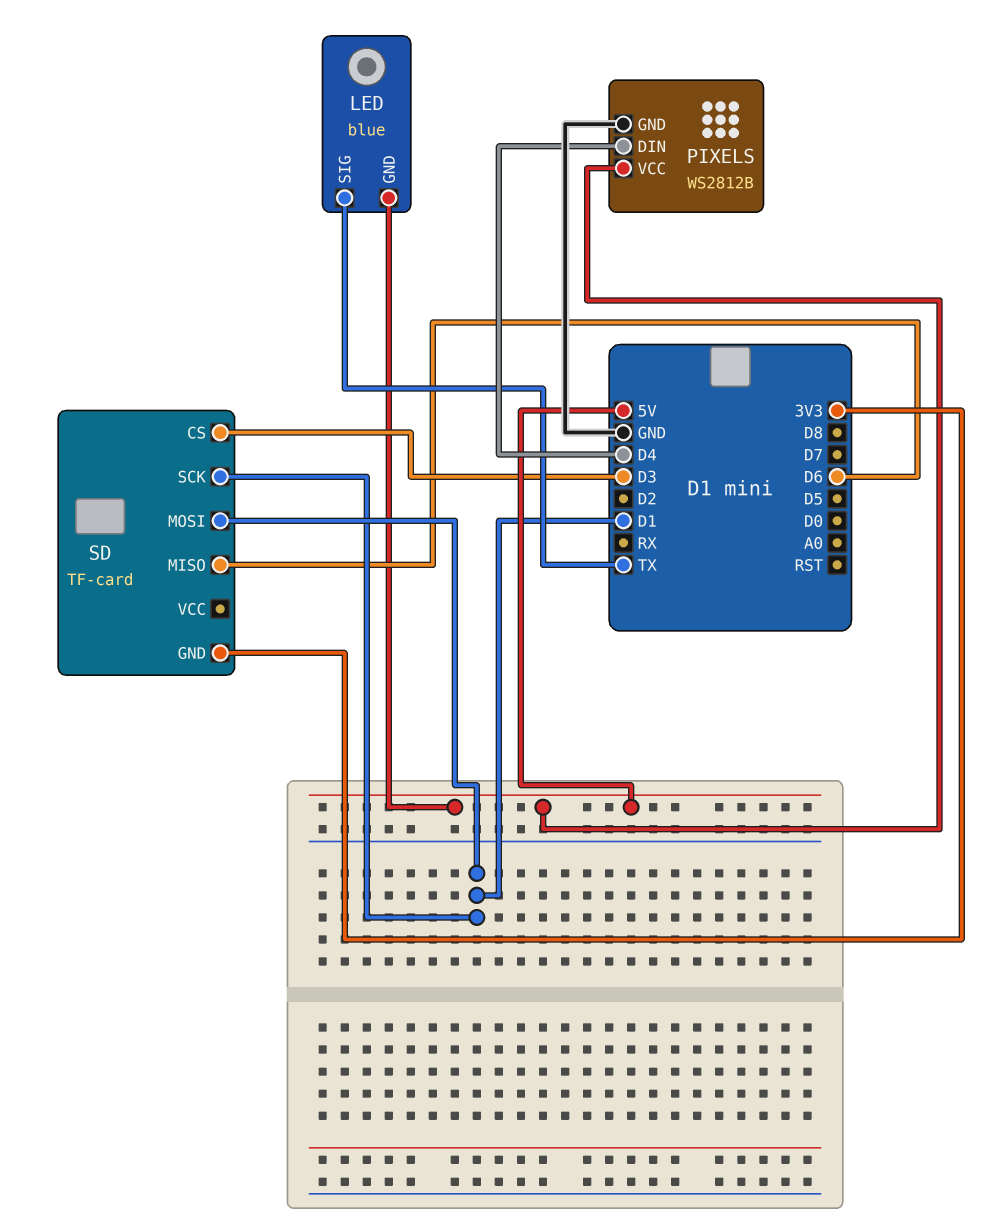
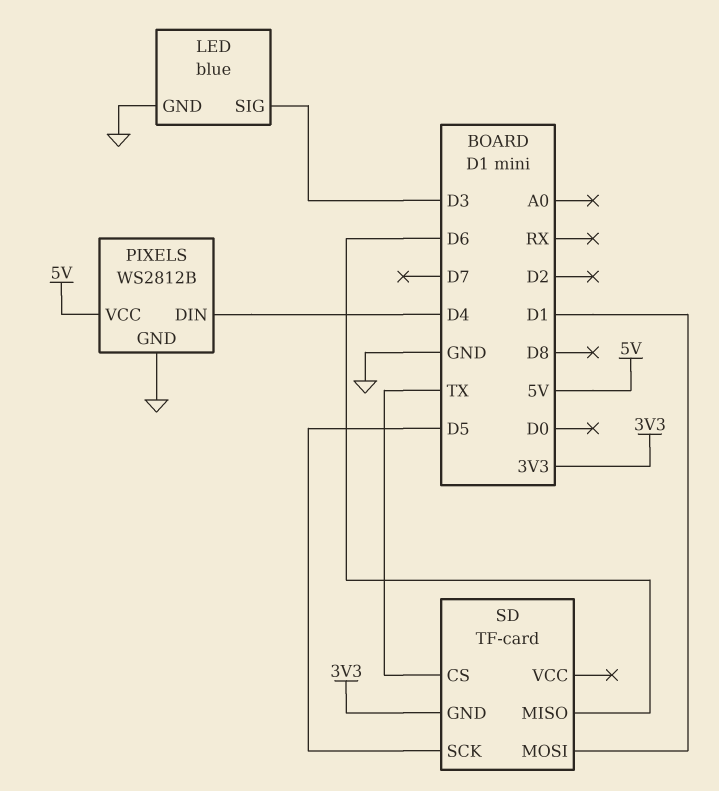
LED pin GND: 5V -> GND
LED pin SIG: TX -> D3
SD pin CS: D3 -> TX
SD pin SCK: D1 -> D5

